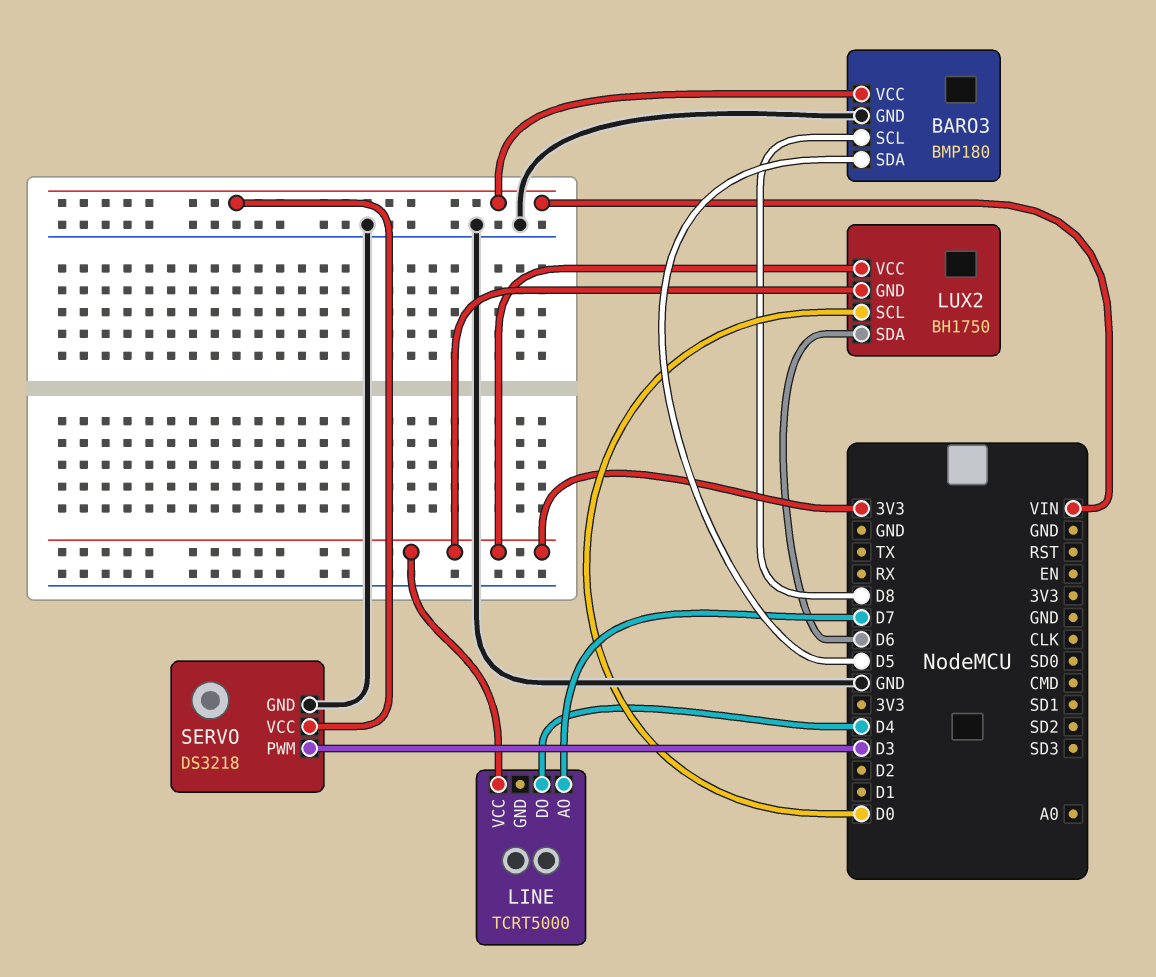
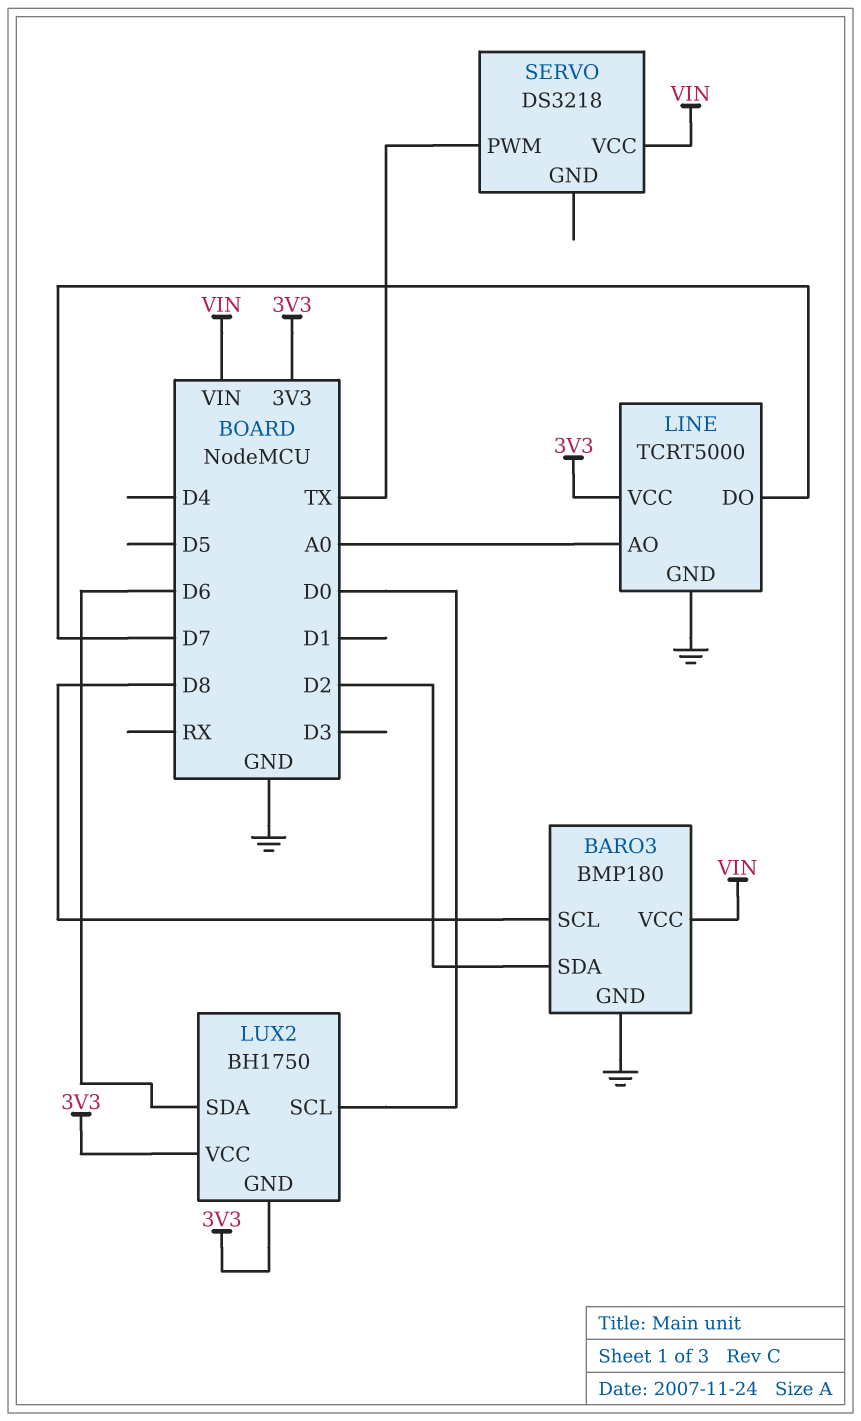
BARO3 pin SDA: D5 -> D2
LINE pin AO: D7 -> A0
LINE pin DO: D4 -> D7
LINE pin GND: none -> GND
SERVO pin GND: GND -> none
SERVO pin PWM: D3 -> TX

